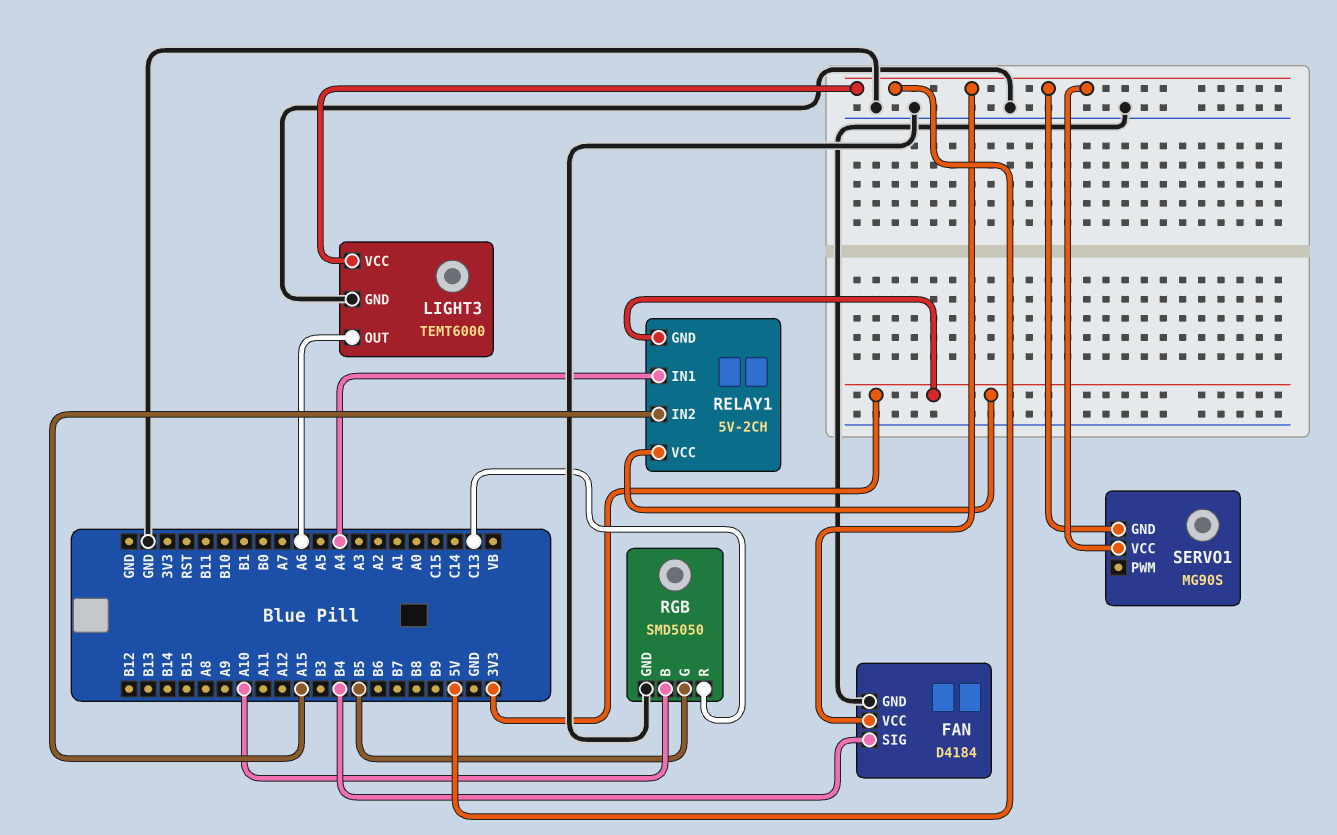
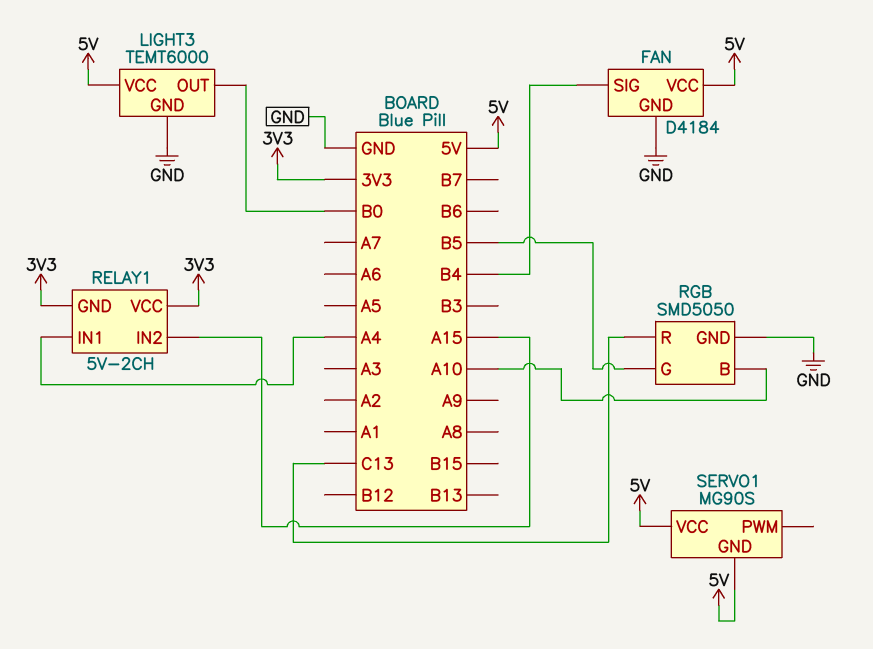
LIGHT3 pin OUT: A6 -> B0

